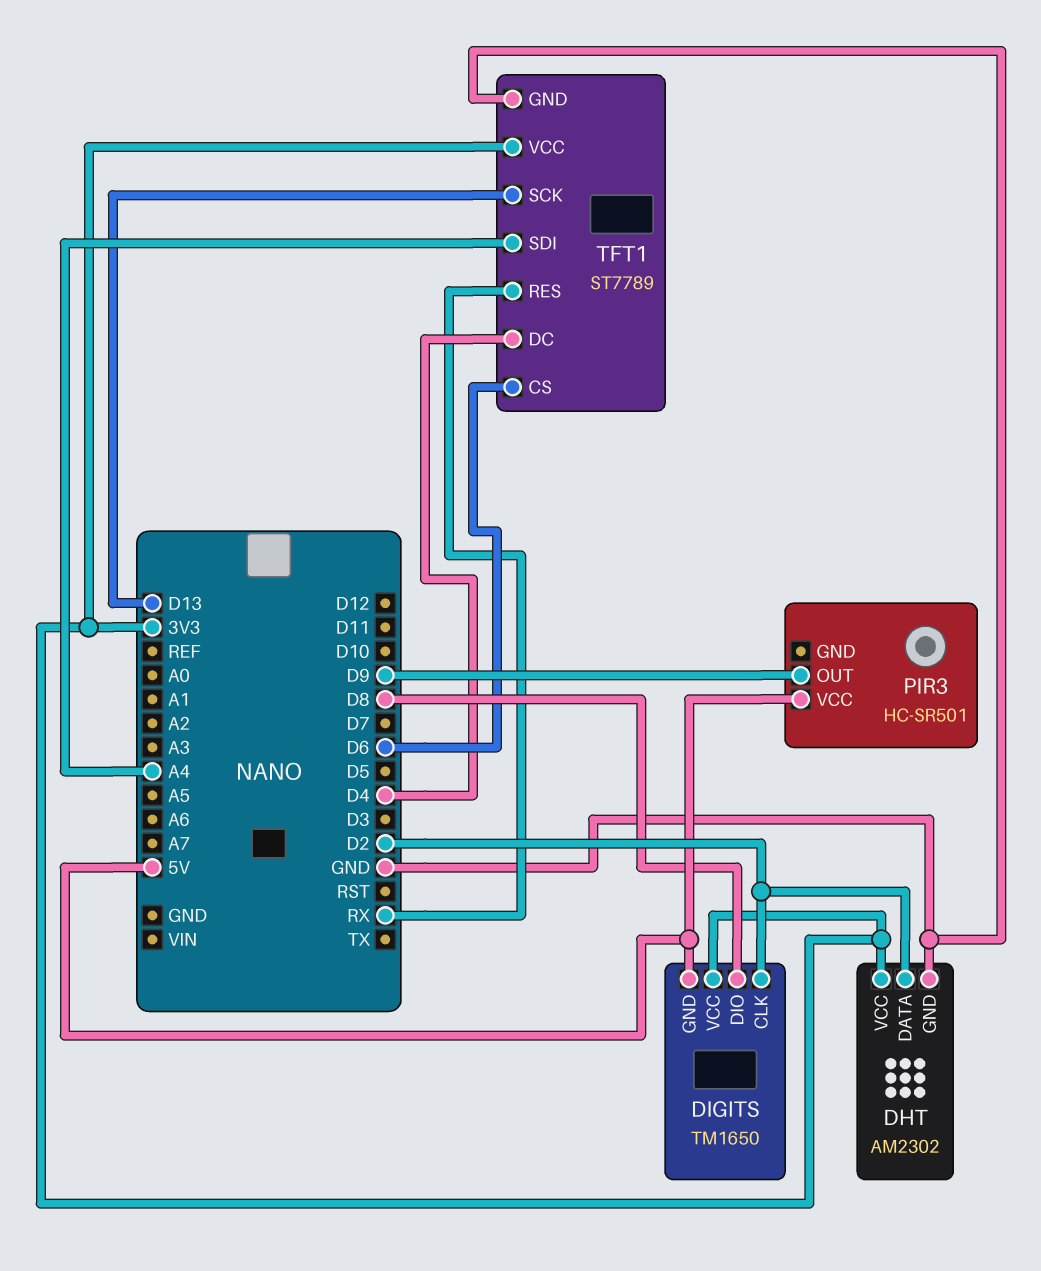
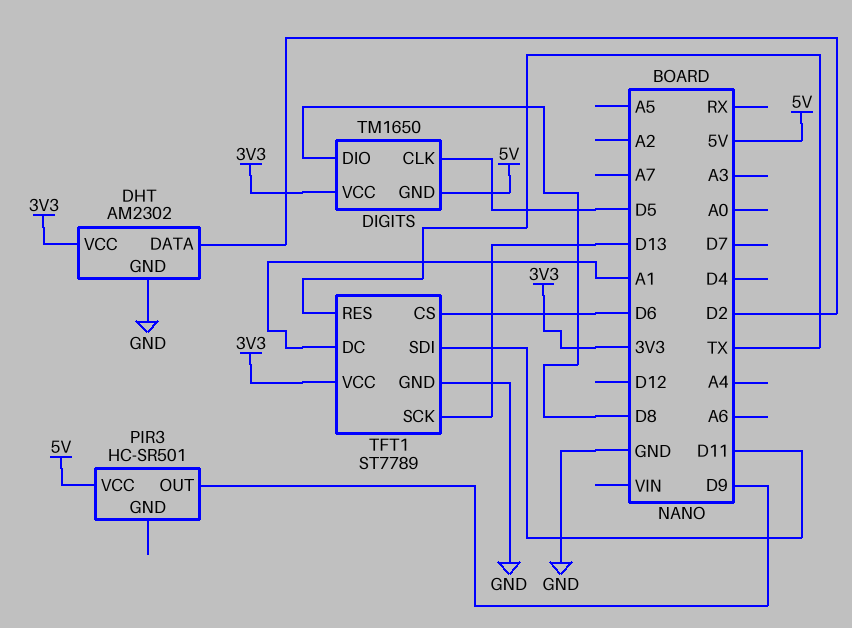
DIGITS pin CLK: D2 -> D5
TFT1 pin DC: D4 -> A1
TFT1 pin RES: RX -> TX
TFT1 pin SDI: A4 -> D11

